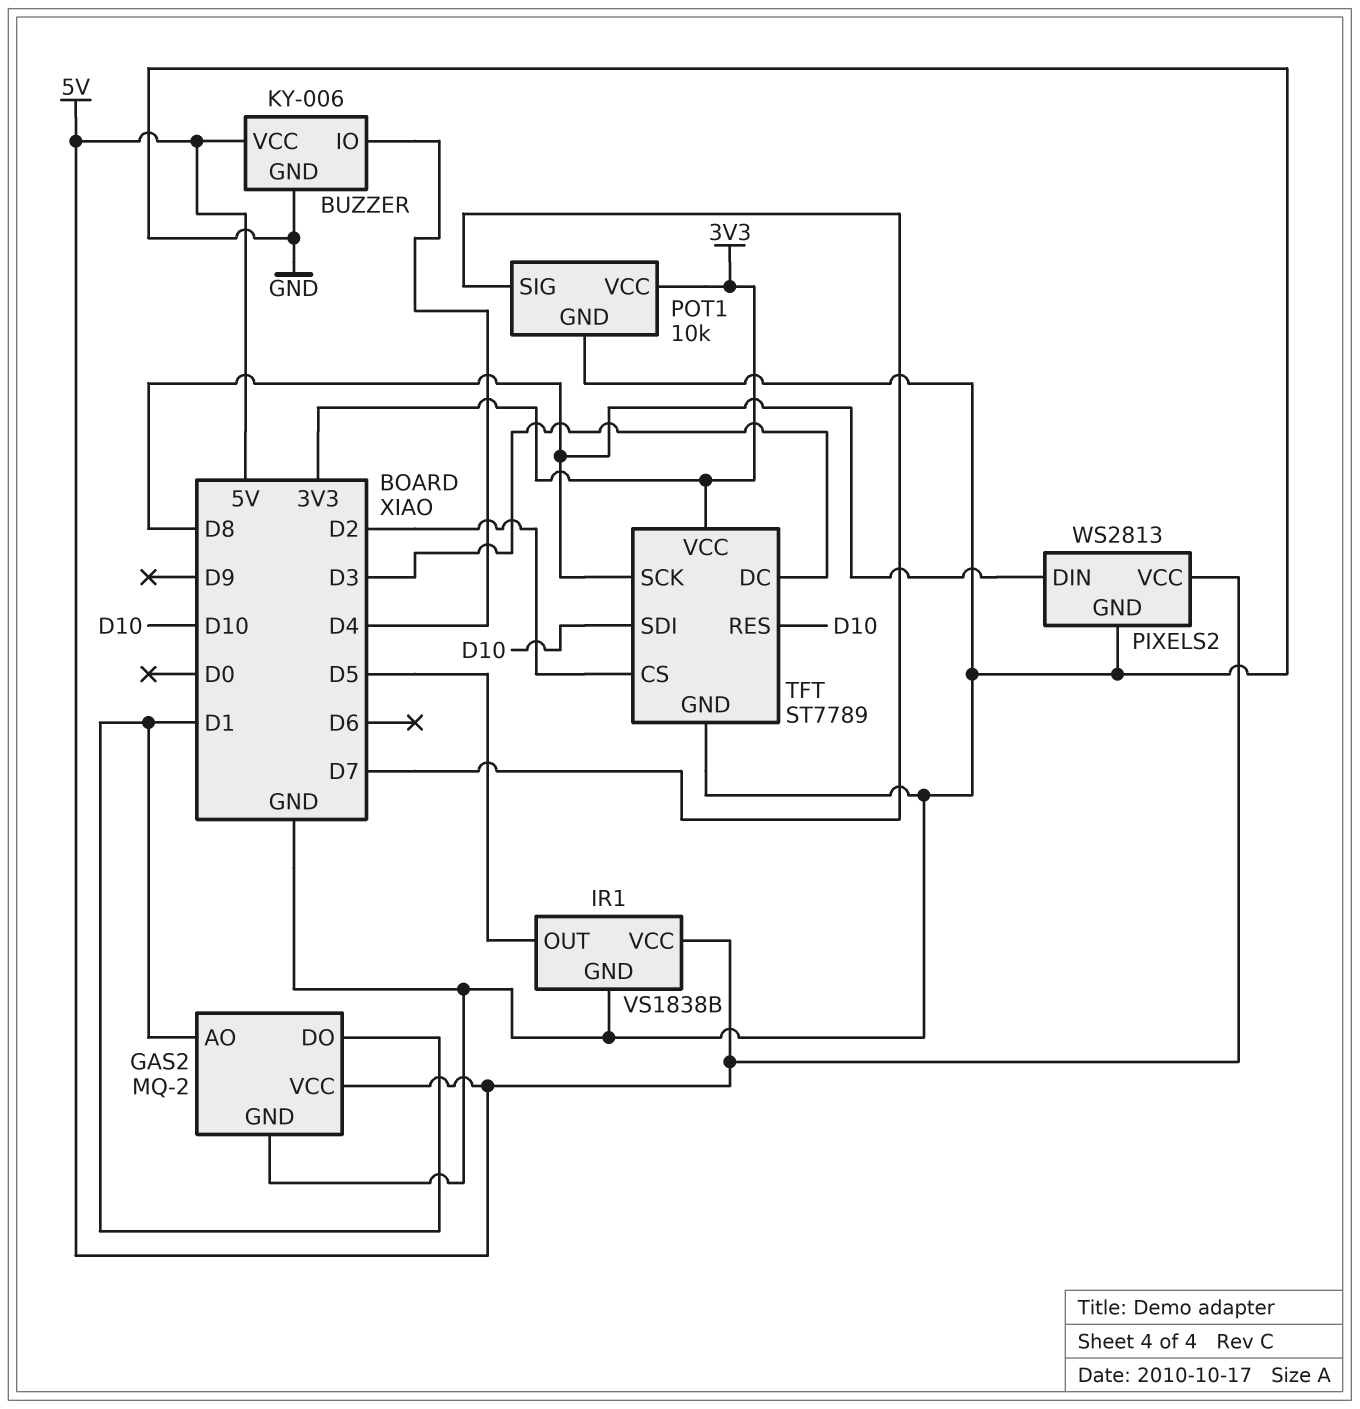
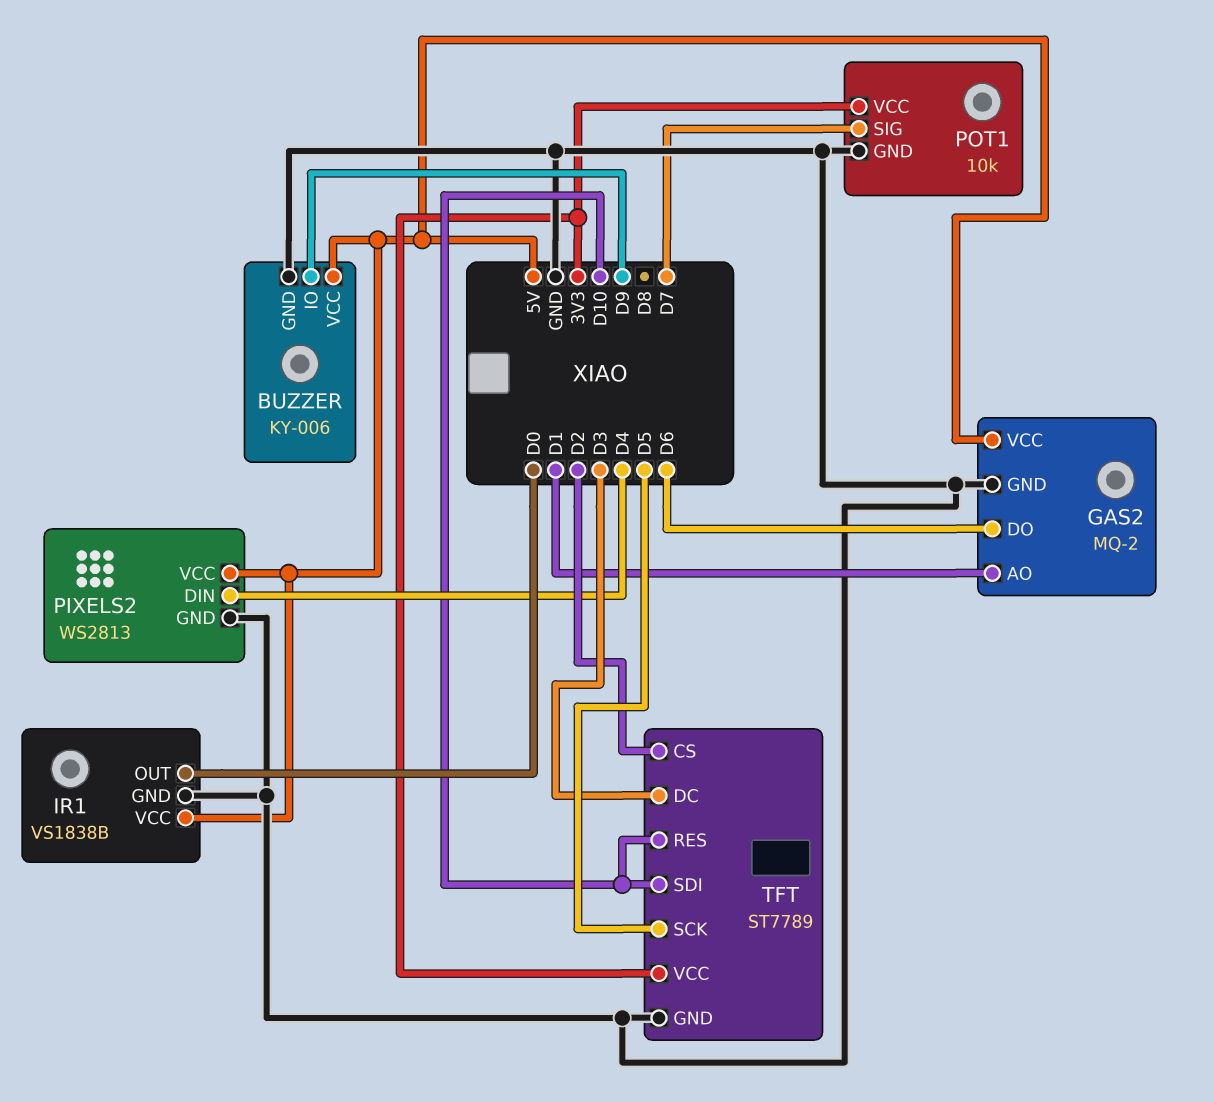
BUZZER pin IO: D4 -> D9
GAS2 pin DO: D1 -> D6
IR1 pin OUT: D5 -> D0
PIXELS2 pin DIN: D8 -> D4
TFT pin SCK: D8 -> D5

